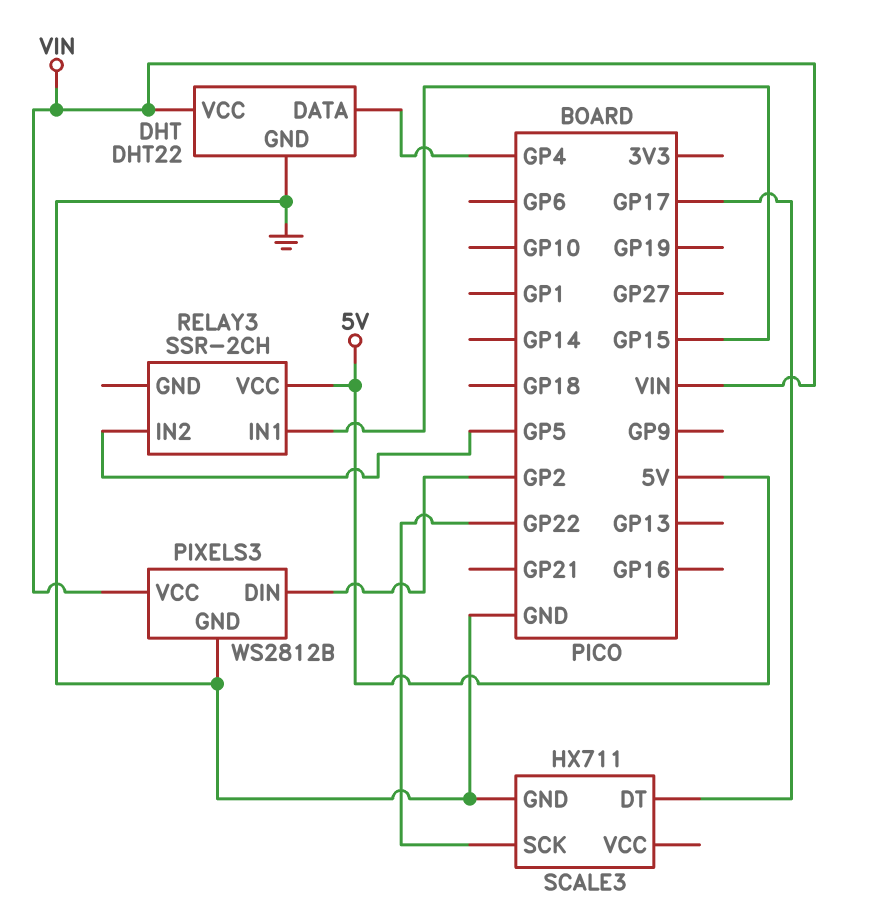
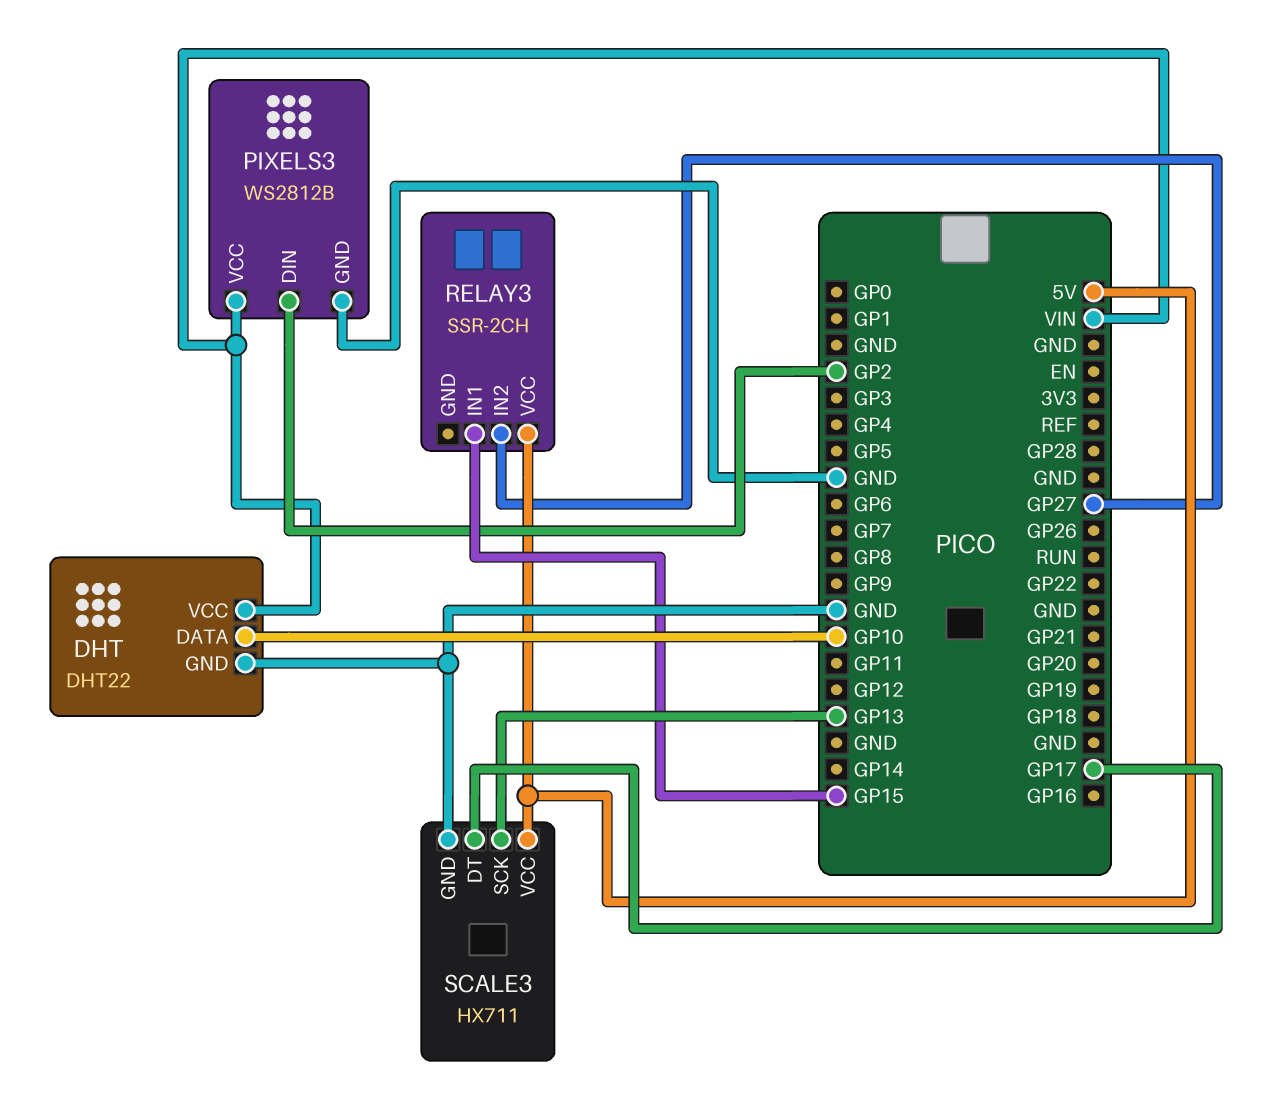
DHT pin DATA: GP4 -> GP10
RELAY3 pin IN2: GP5 -> GP27
SCALE3 pin SCK: GP22 -> GP13
SCALE3 pin VCC: none -> 5V

